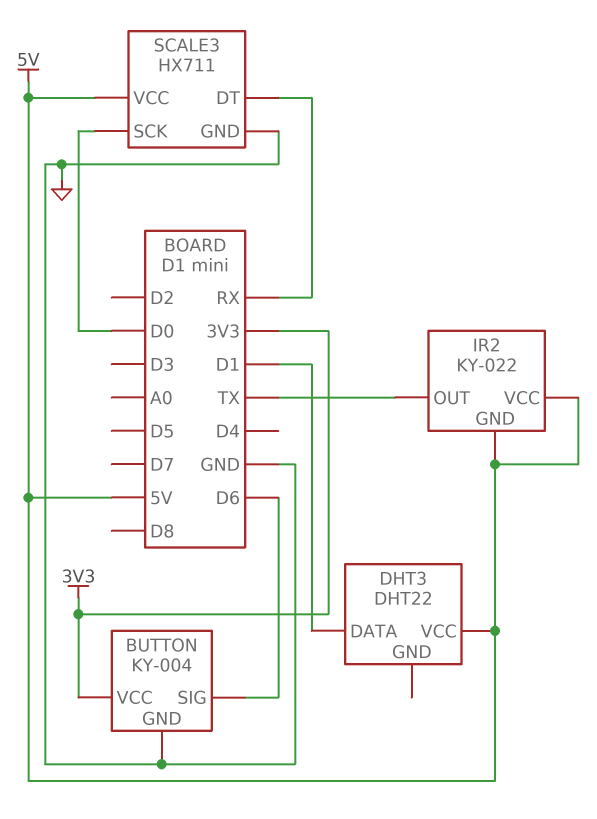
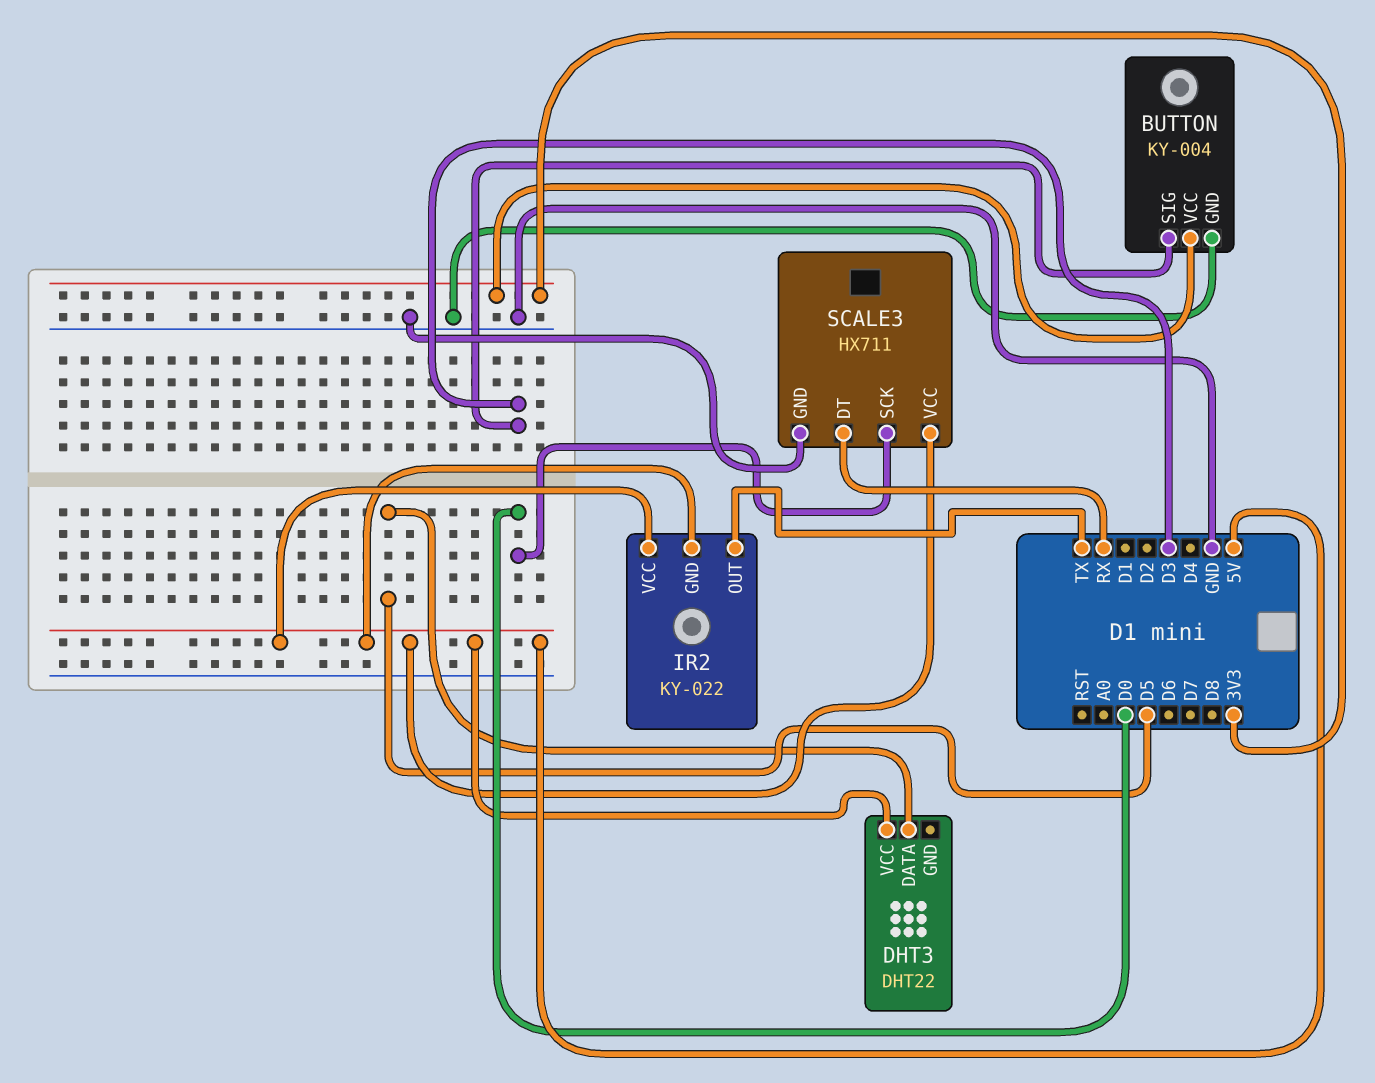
BUTTON pin SIG: D6 -> D3
DHT3 pin DATA: D1 -> D5

